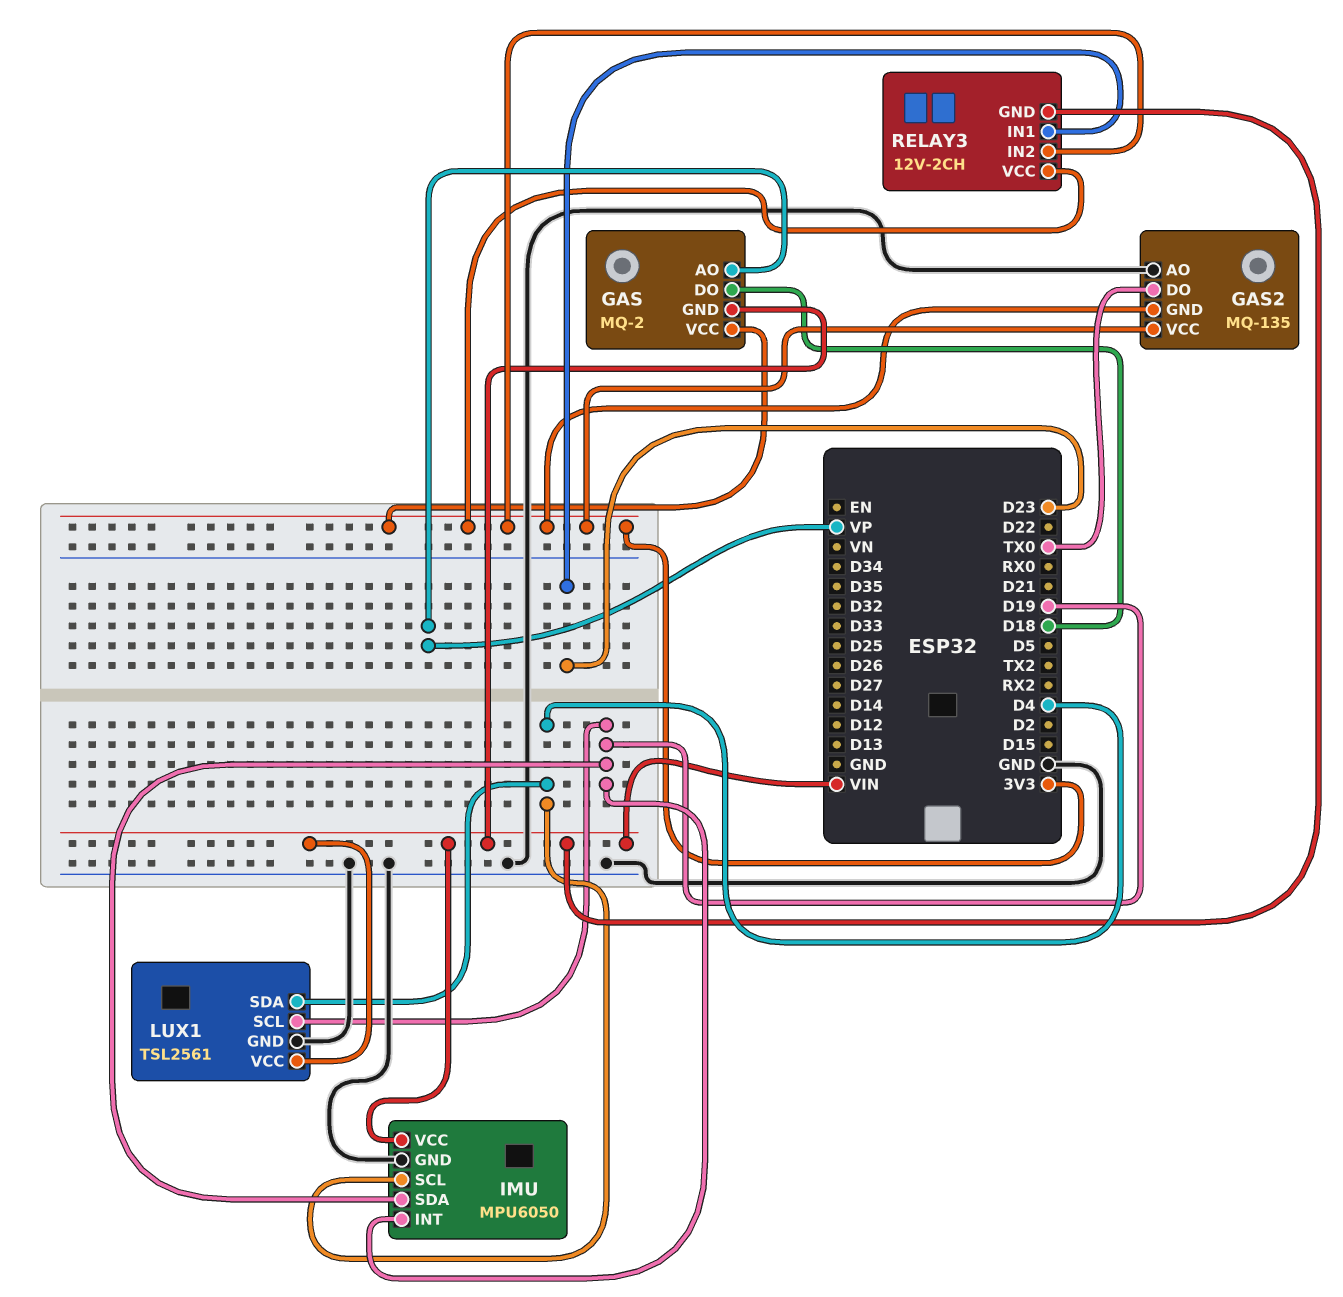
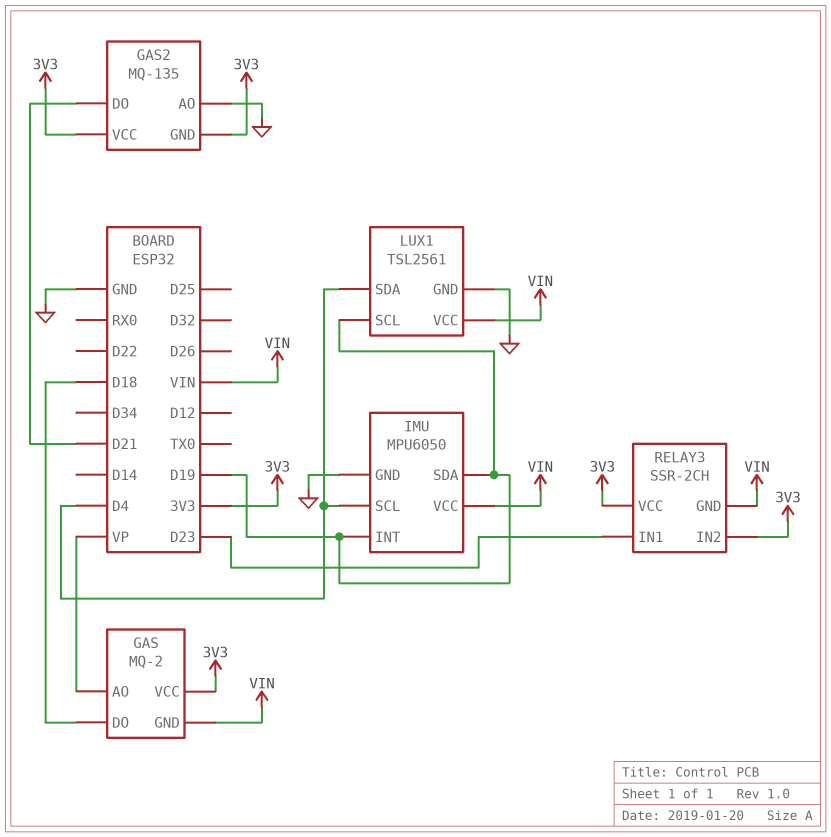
GAS2 pin DO: TX0 -> D21
RELAY3: 12V-2CH -> SSR-2CH

